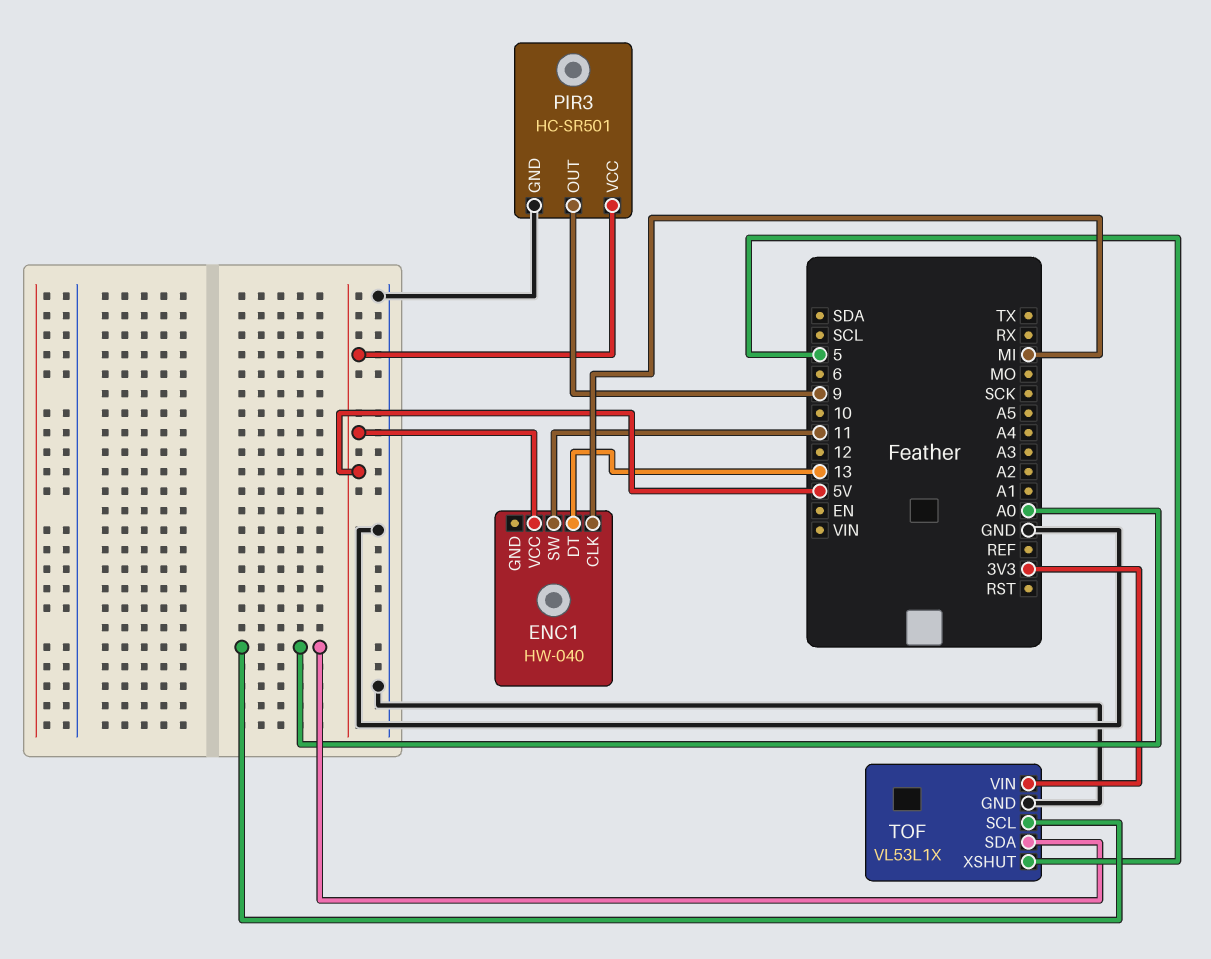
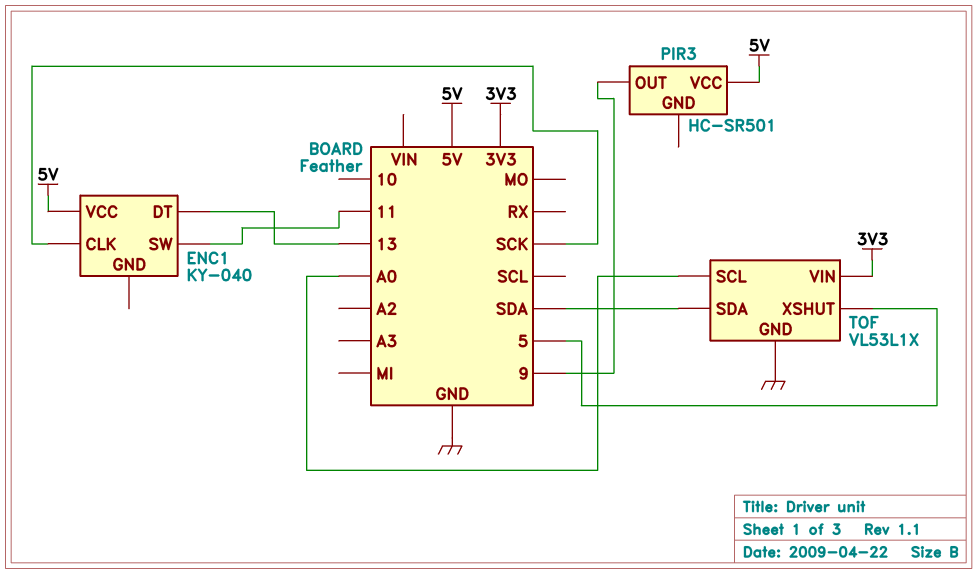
ENC1: HW-040 -> KY-040
ENC1 pin CLK: MI -> SCK
PIR3 pin GND: GND -> none
TOF pin SDA: A0 -> SDA

